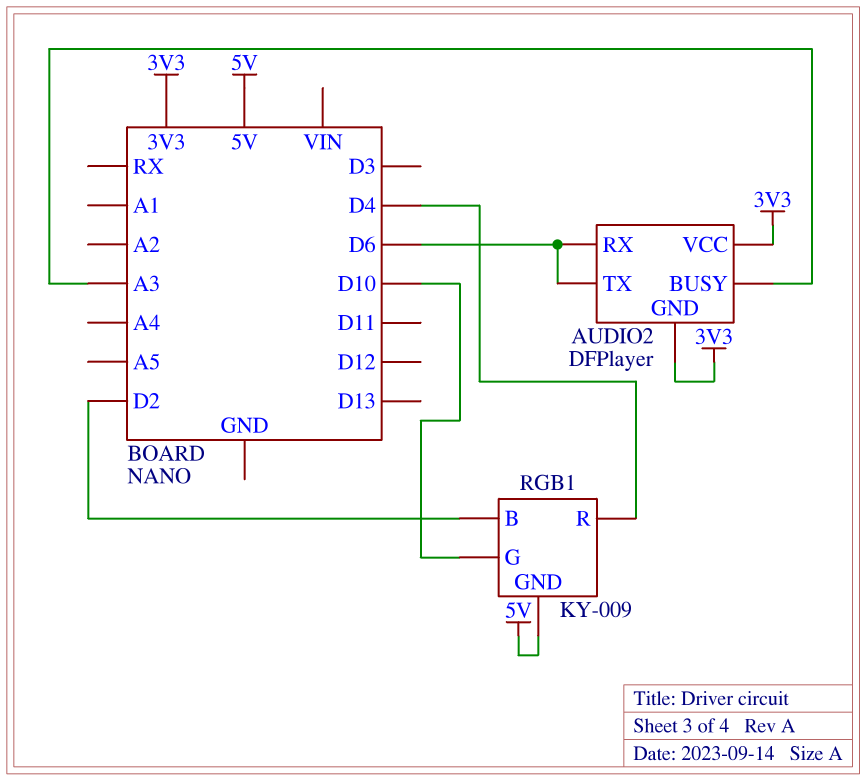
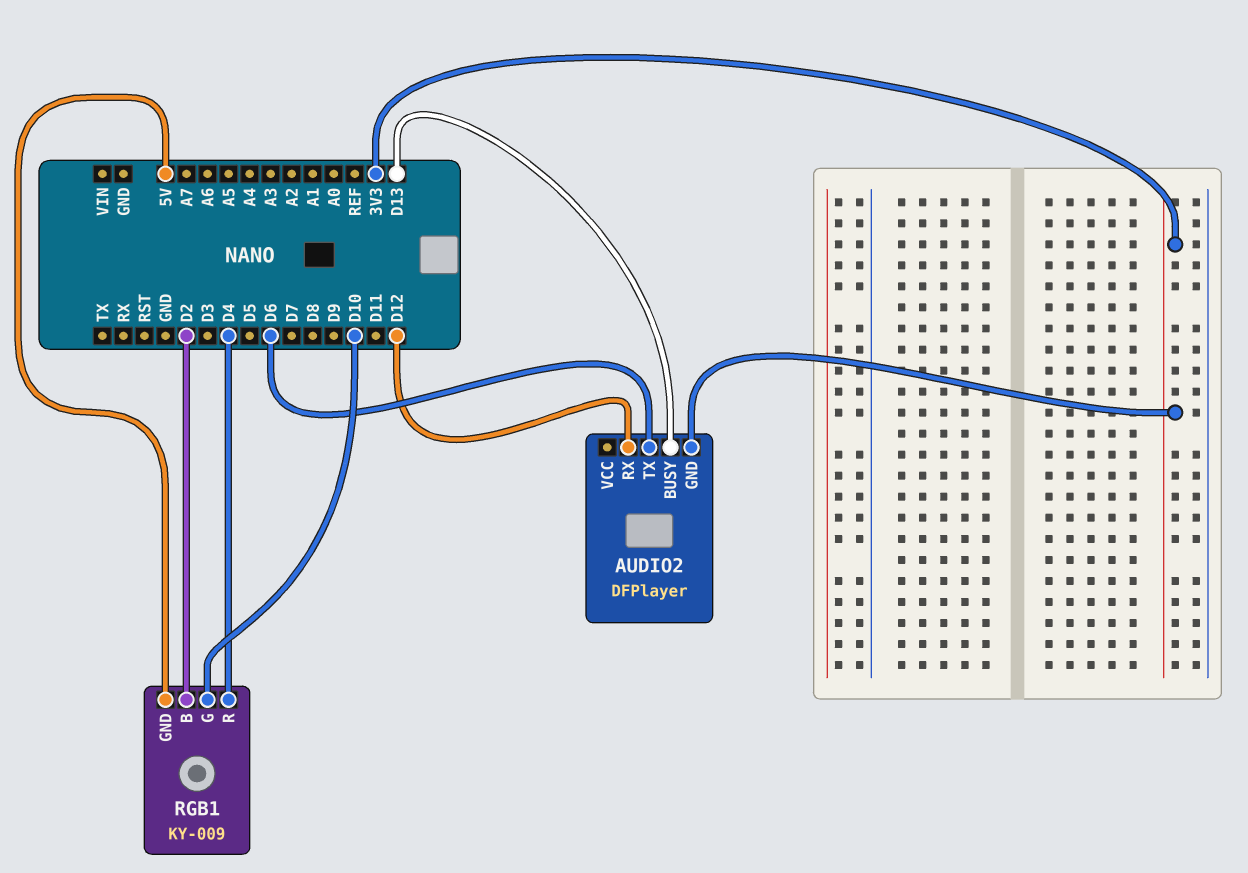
AUDIO2 pin BUSY: A3 -> D13
AUDIO2 pin RX: D6 -> D12
AUDIO2 pin VCC: 3V3 -> none

